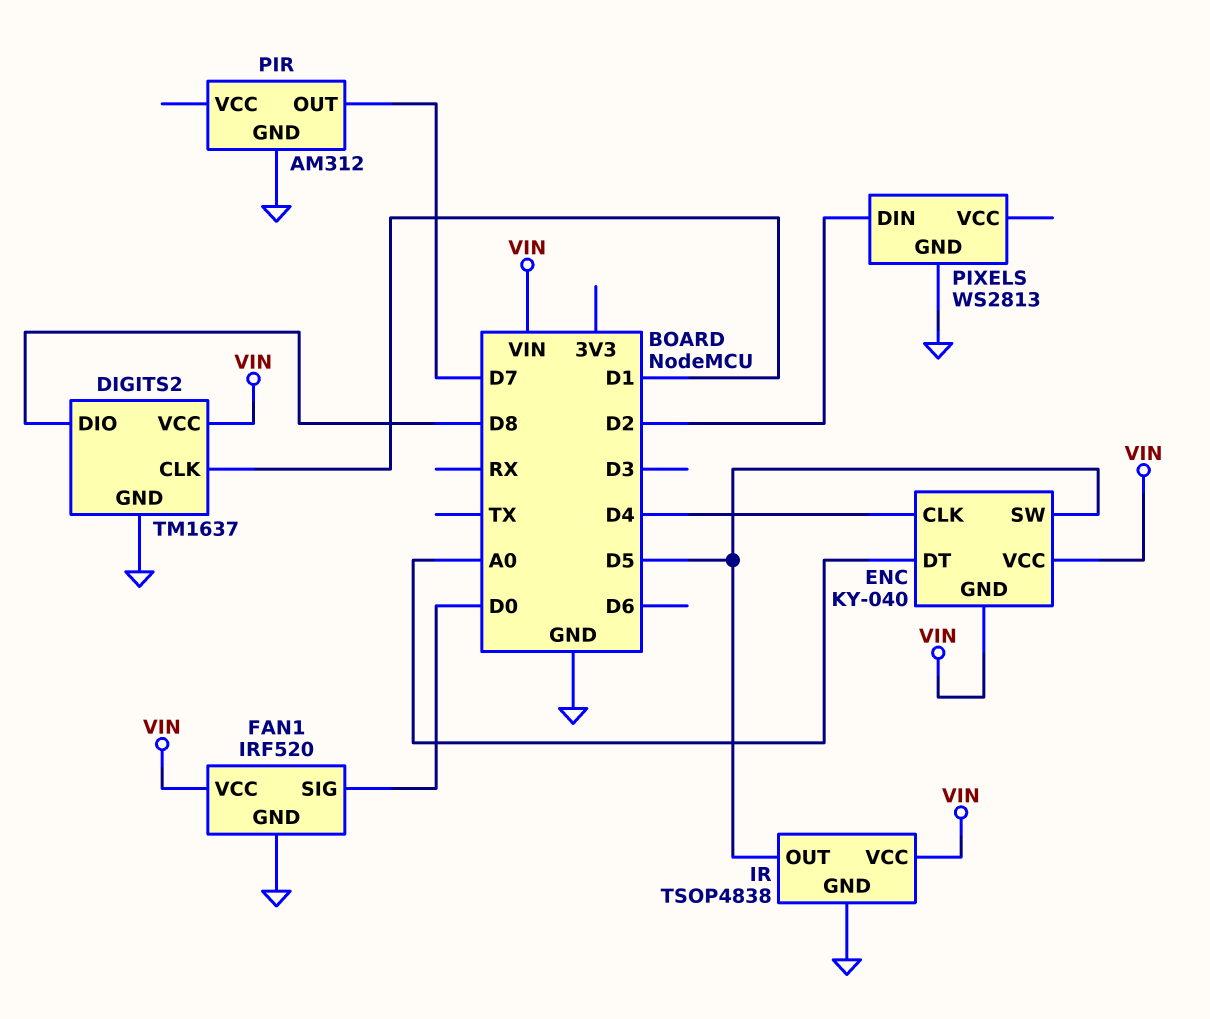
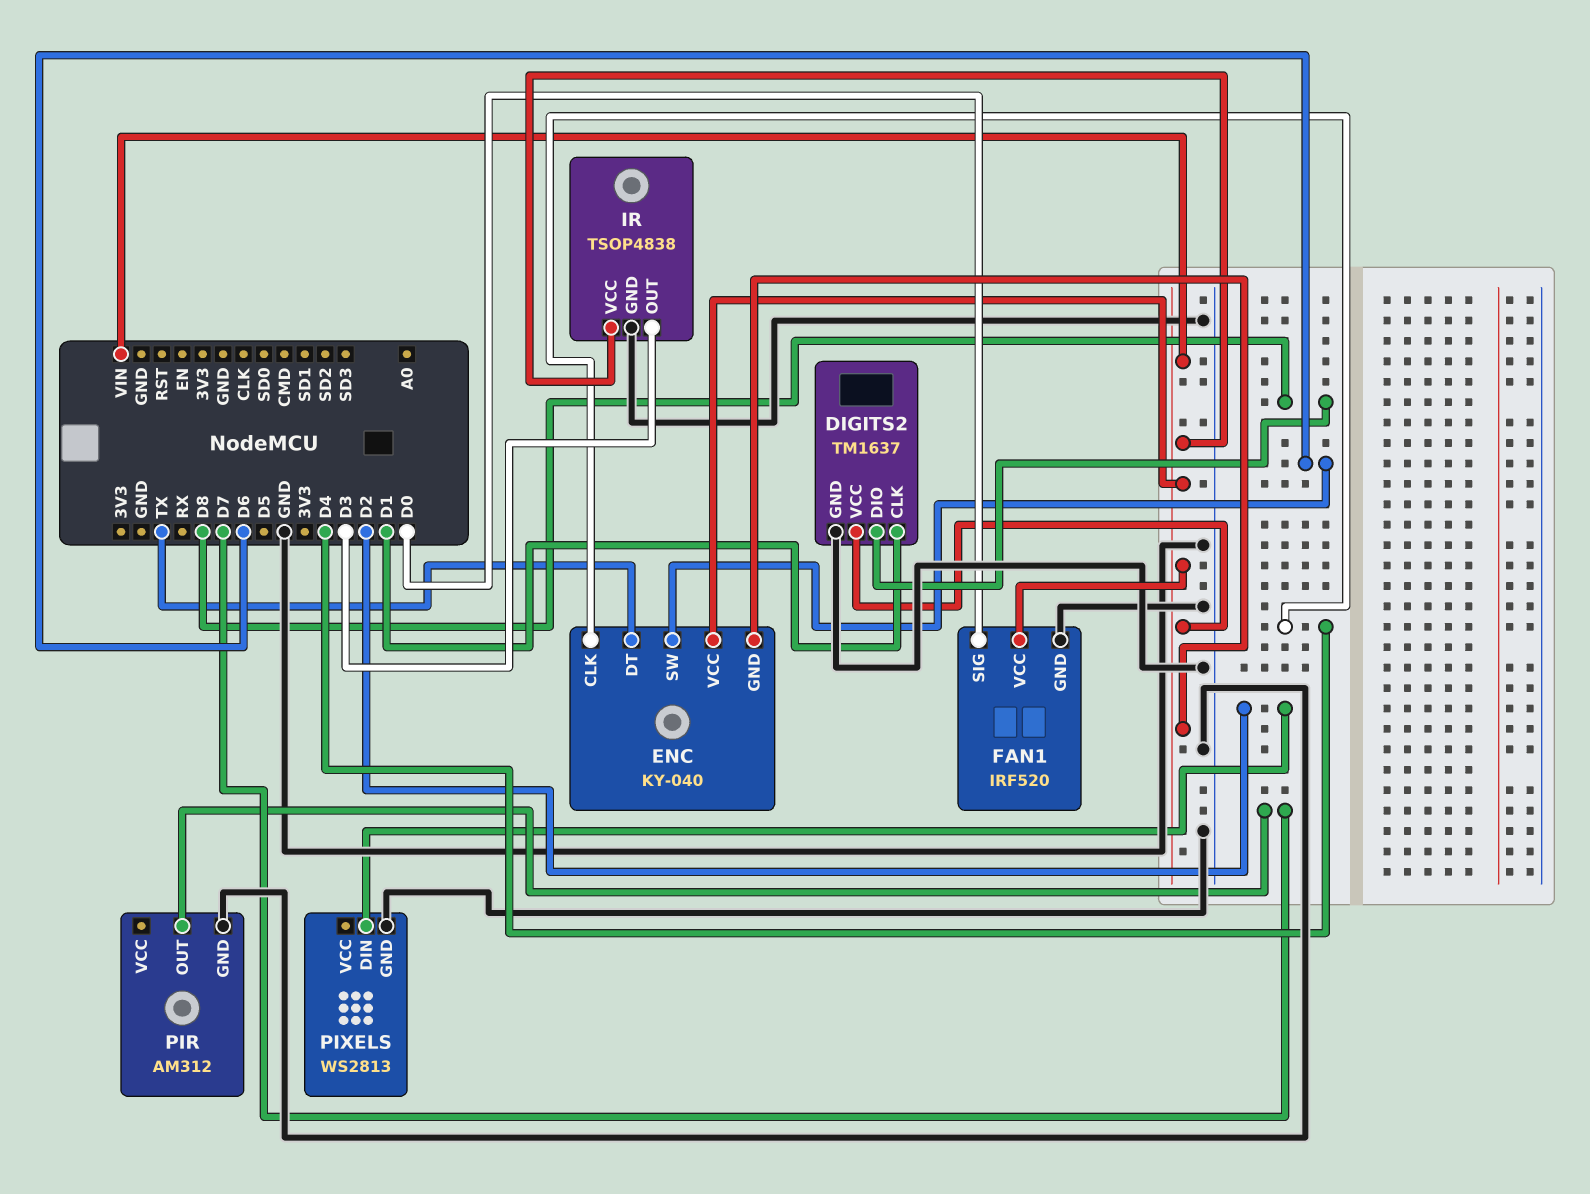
ENC pin DT: A0 -> TX
ENC pin SW: D5 -> D6
IR pin OUT: D5 -> D3

